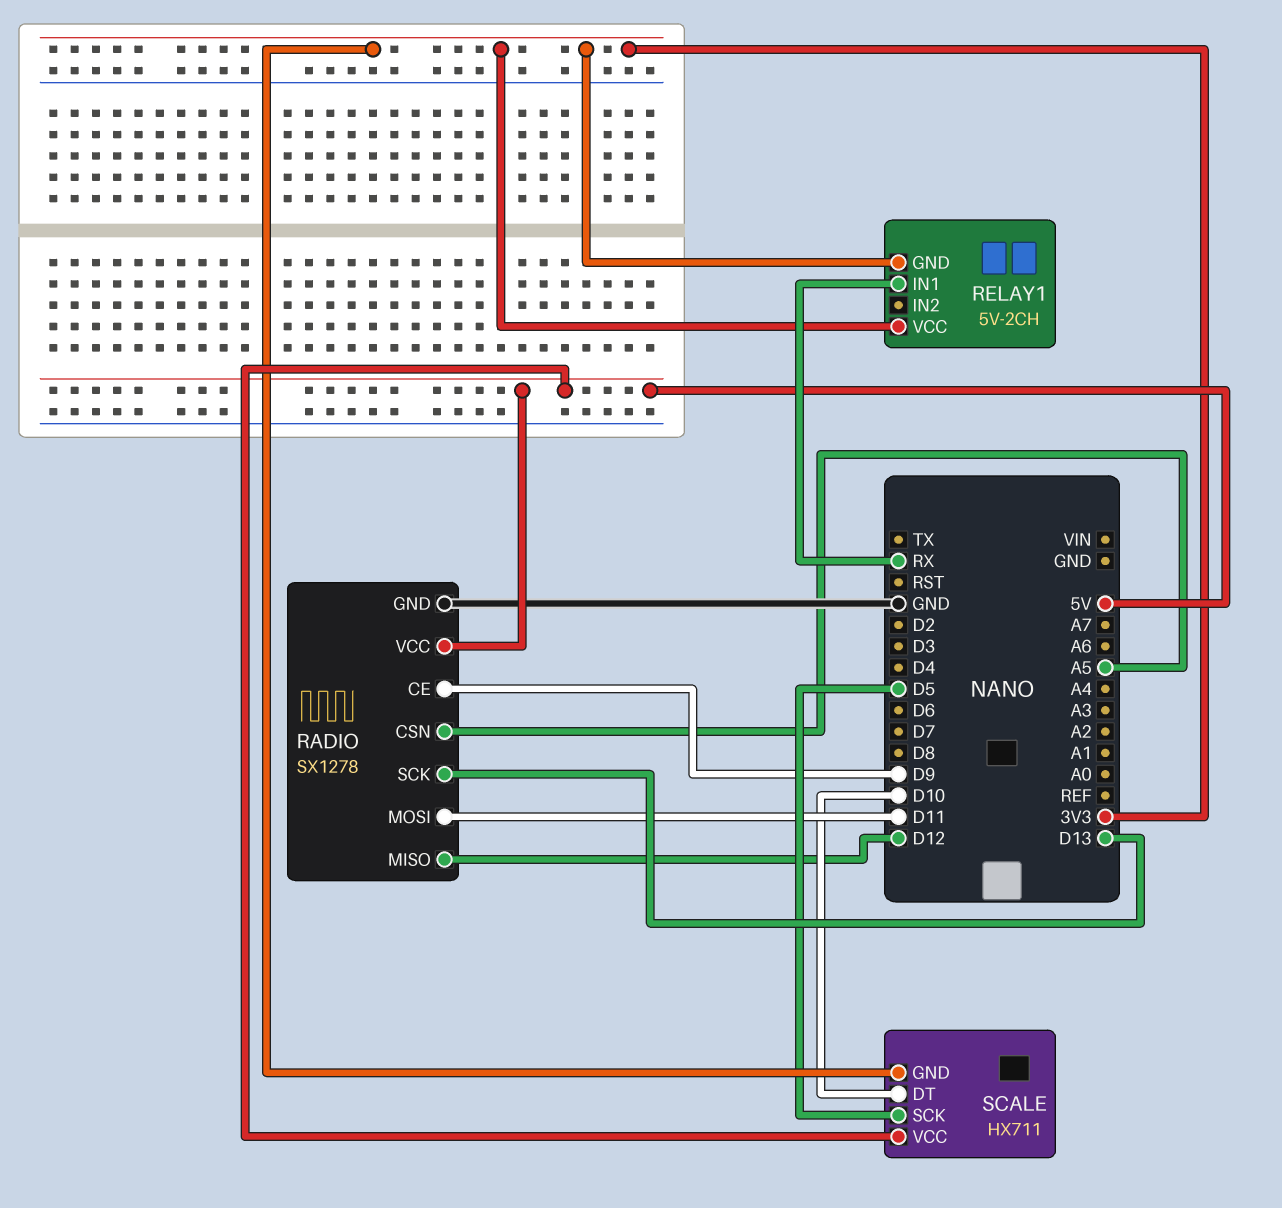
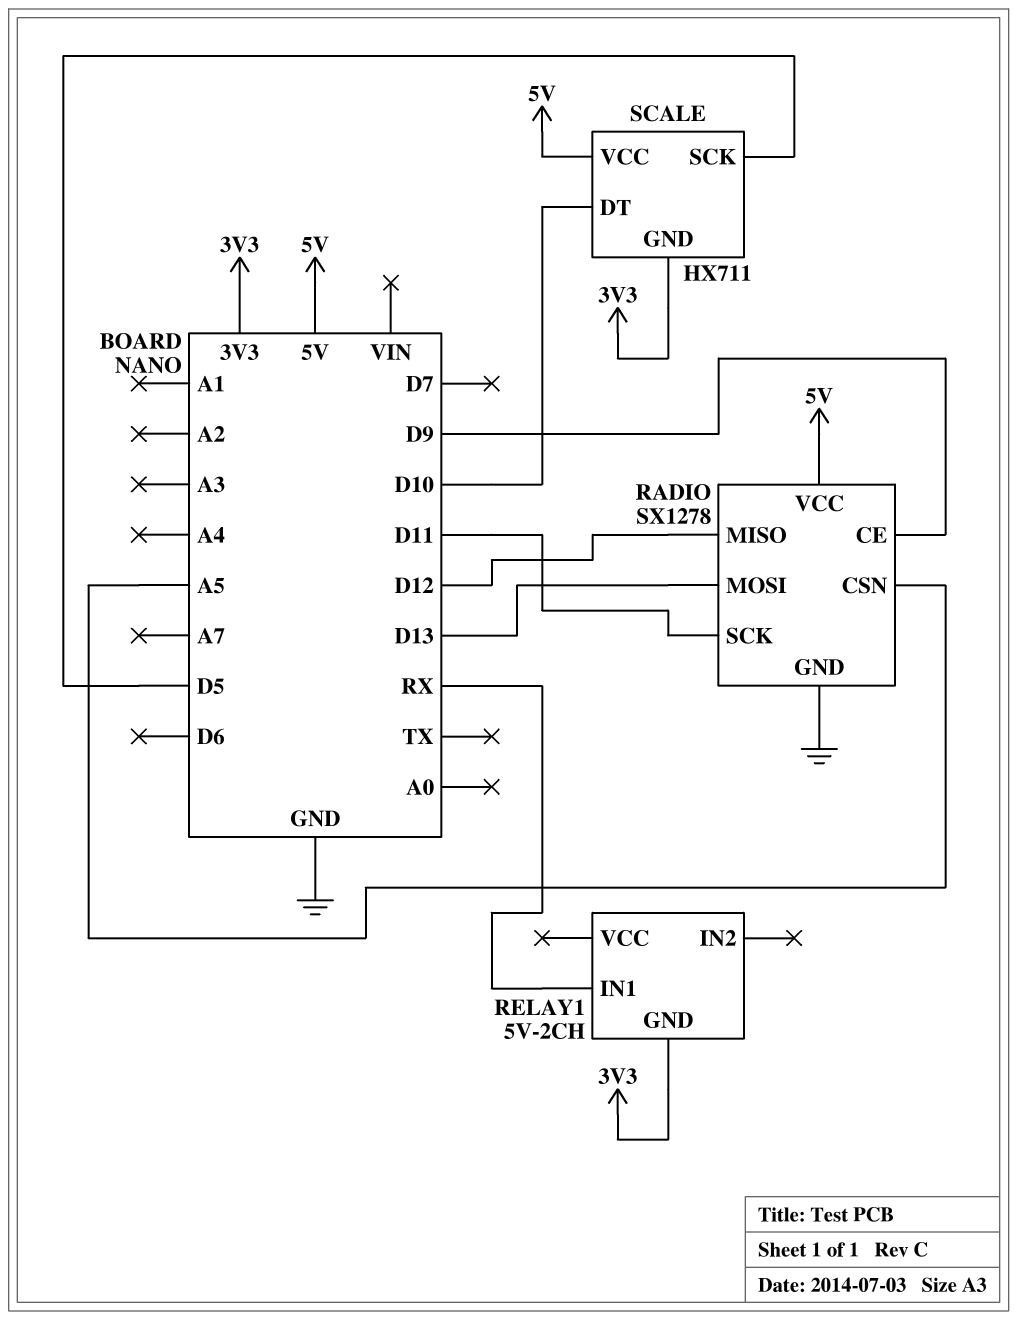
RADIO pin MOSI: D11 -> D13
RADIO pin SCK: D13 -> D11
RELAY1 pin VCC: 3V3 -> none

